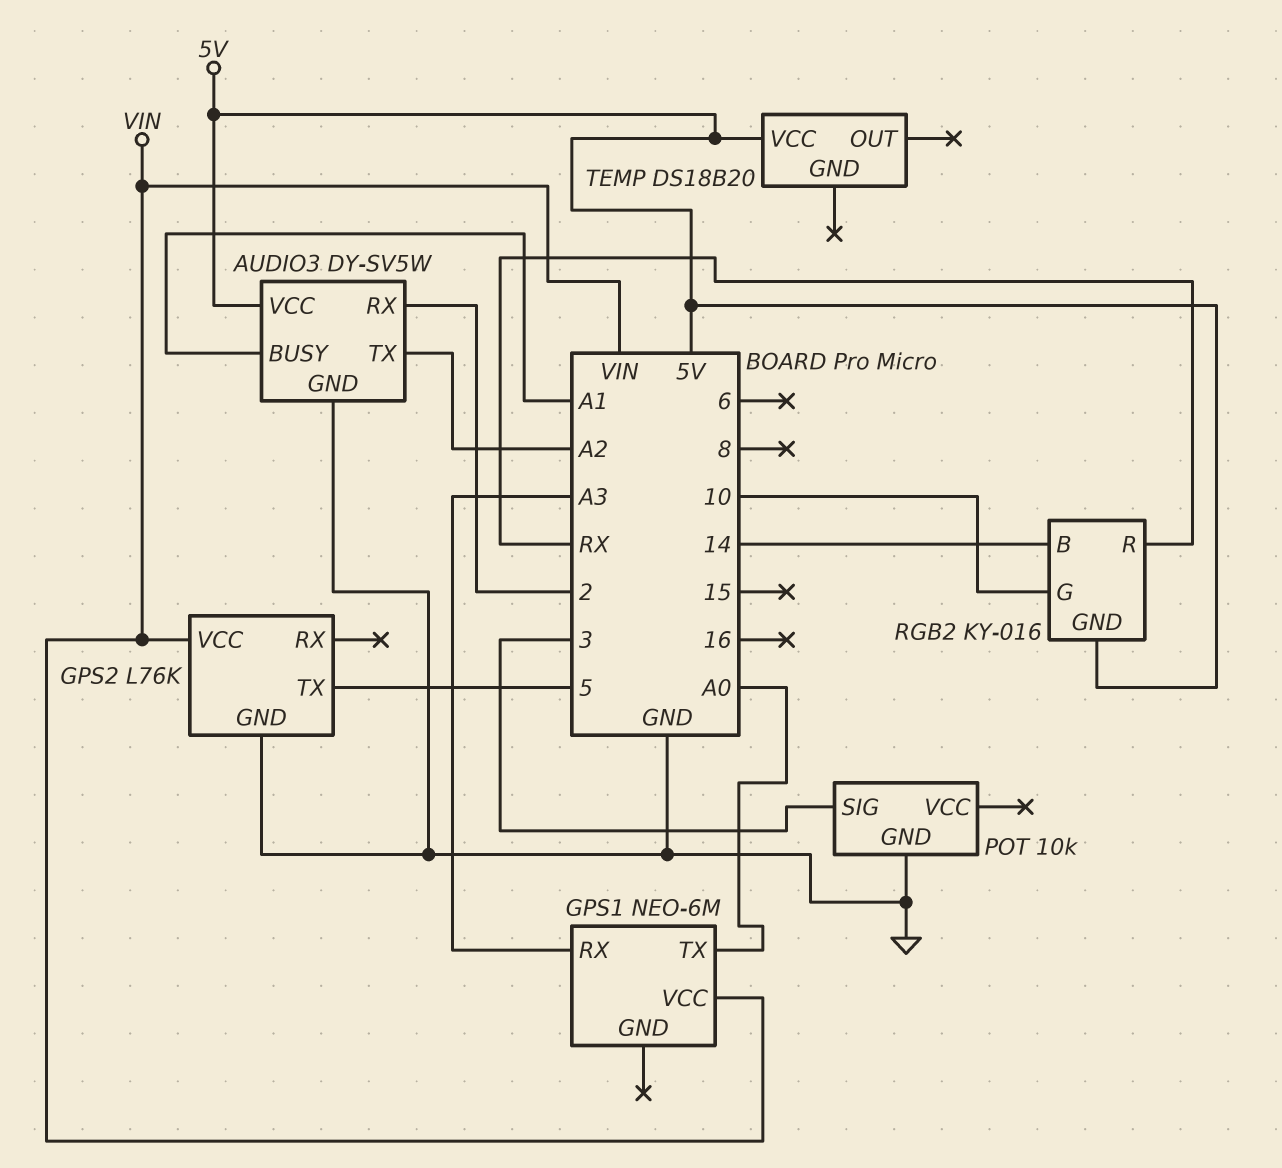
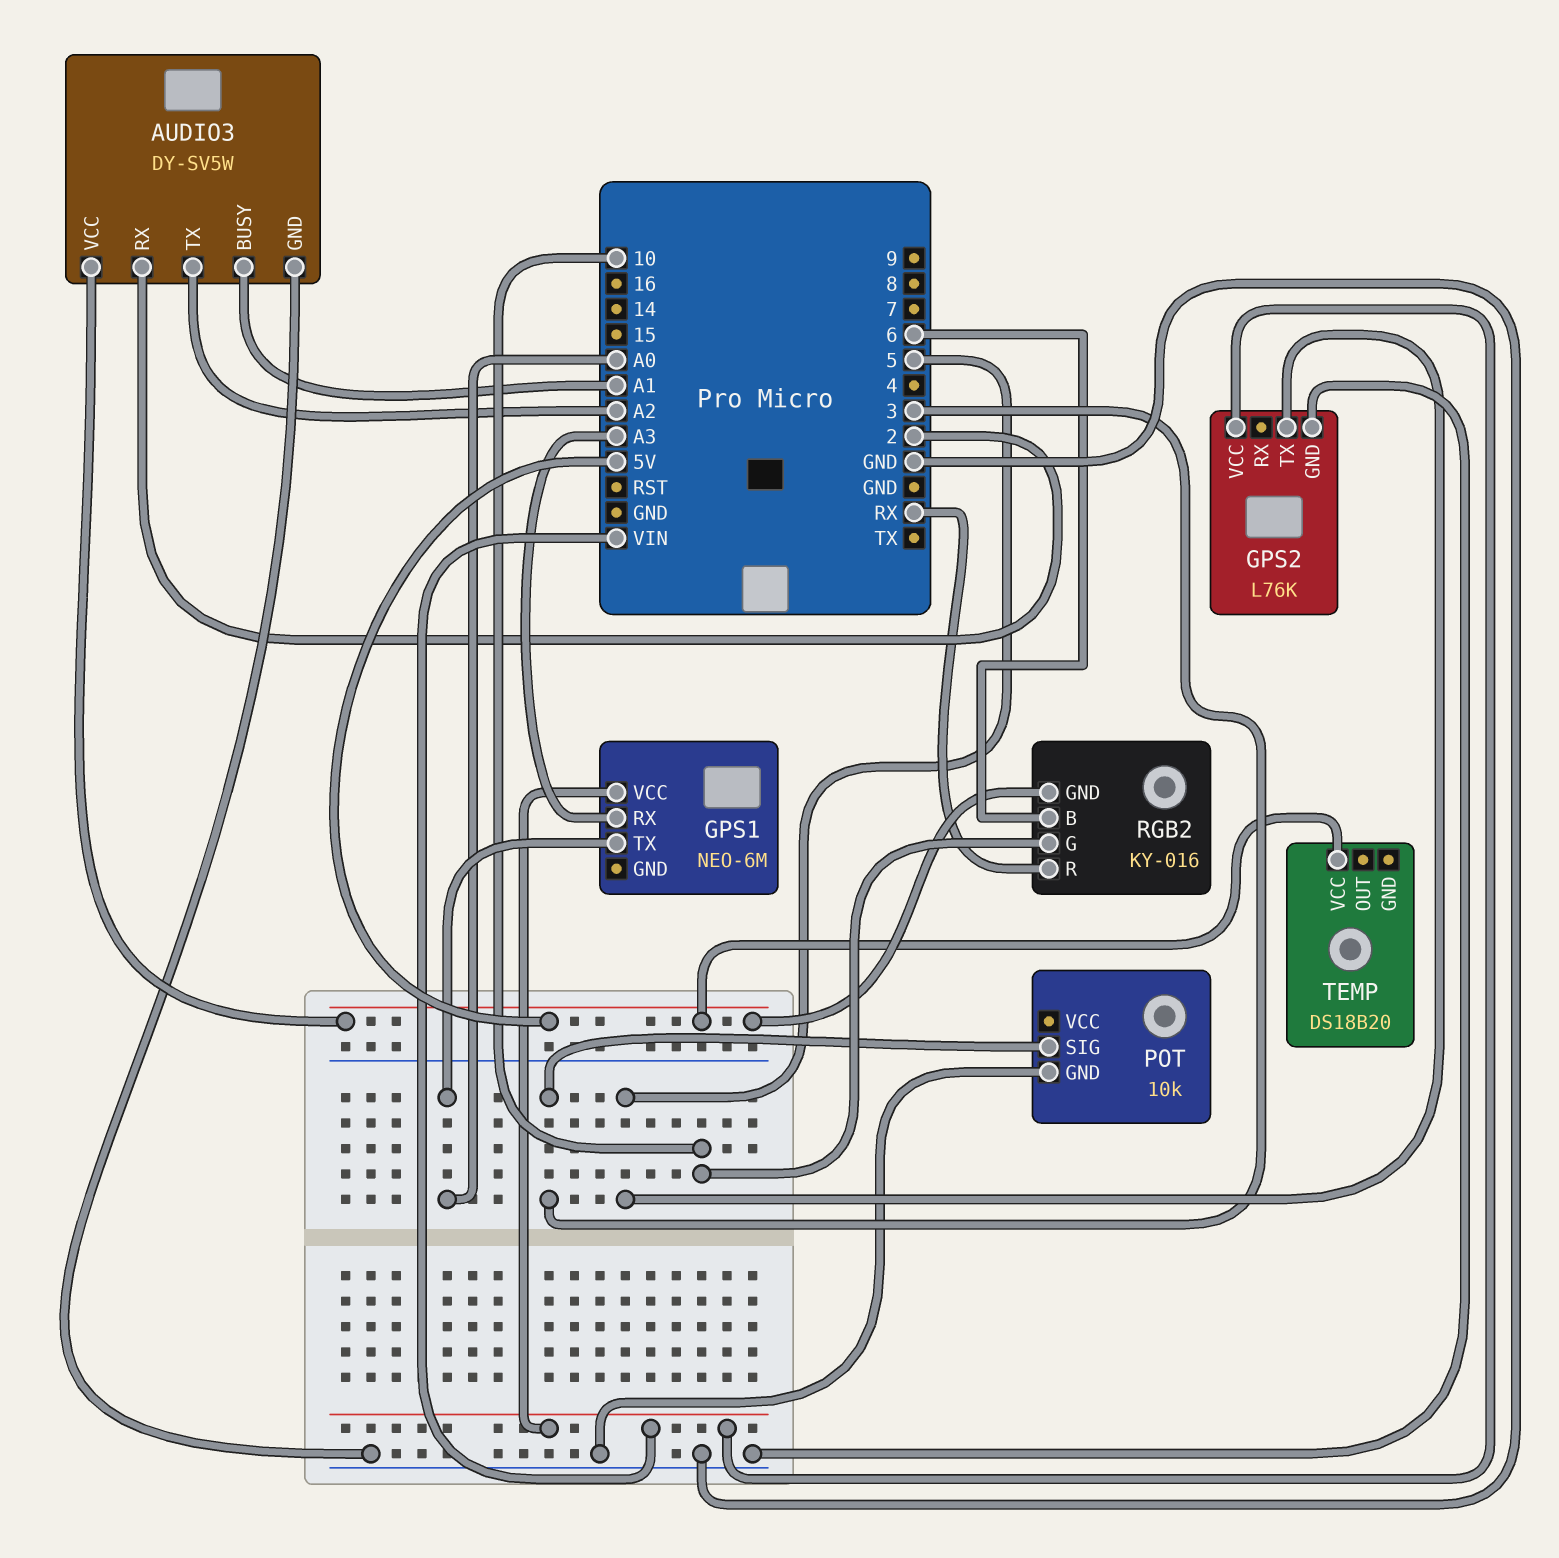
RGB2 pin B: 14 -> 6

